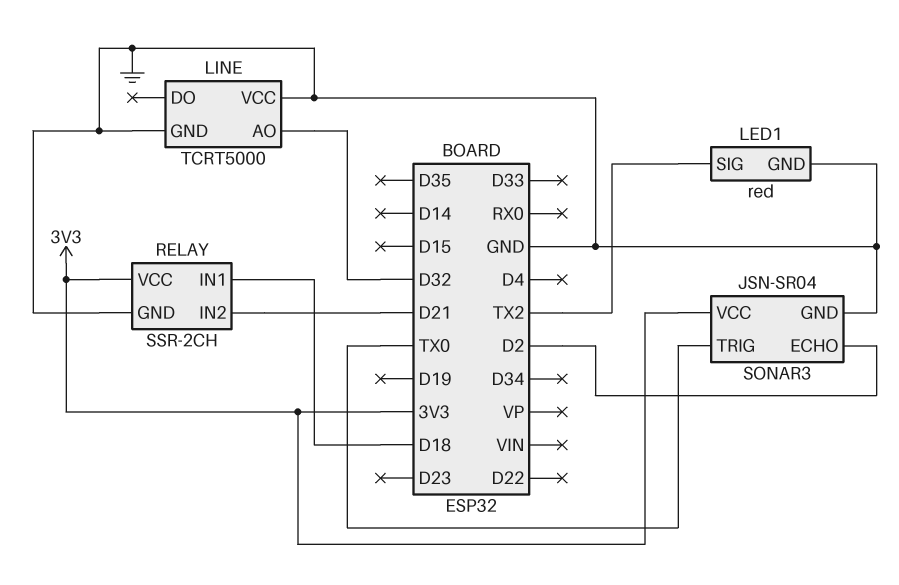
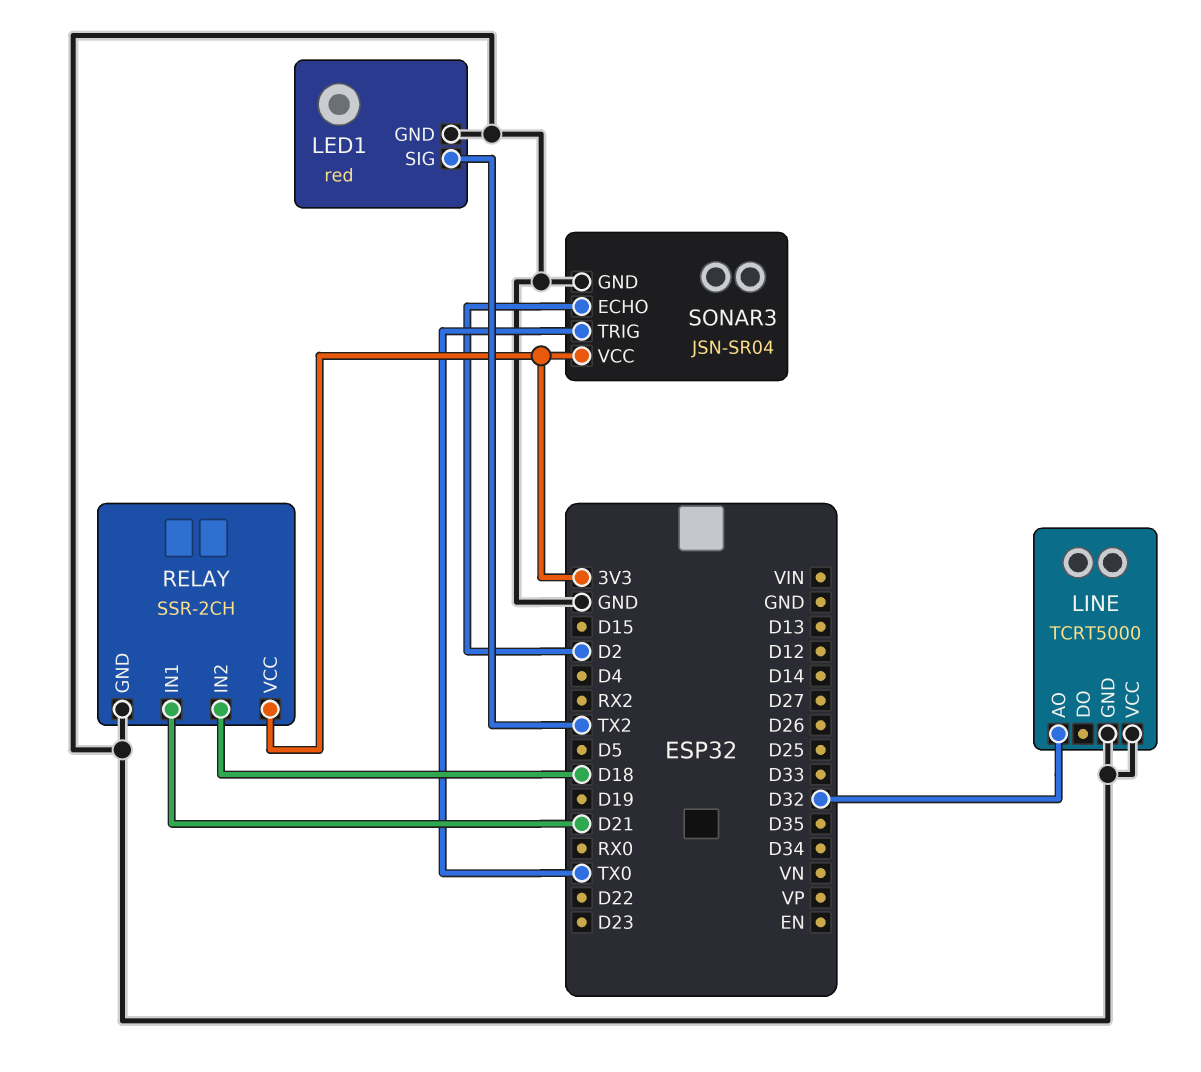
RELAY pin IN1: D18 -> D21
RELAY pin IN2: D21 -> D18

